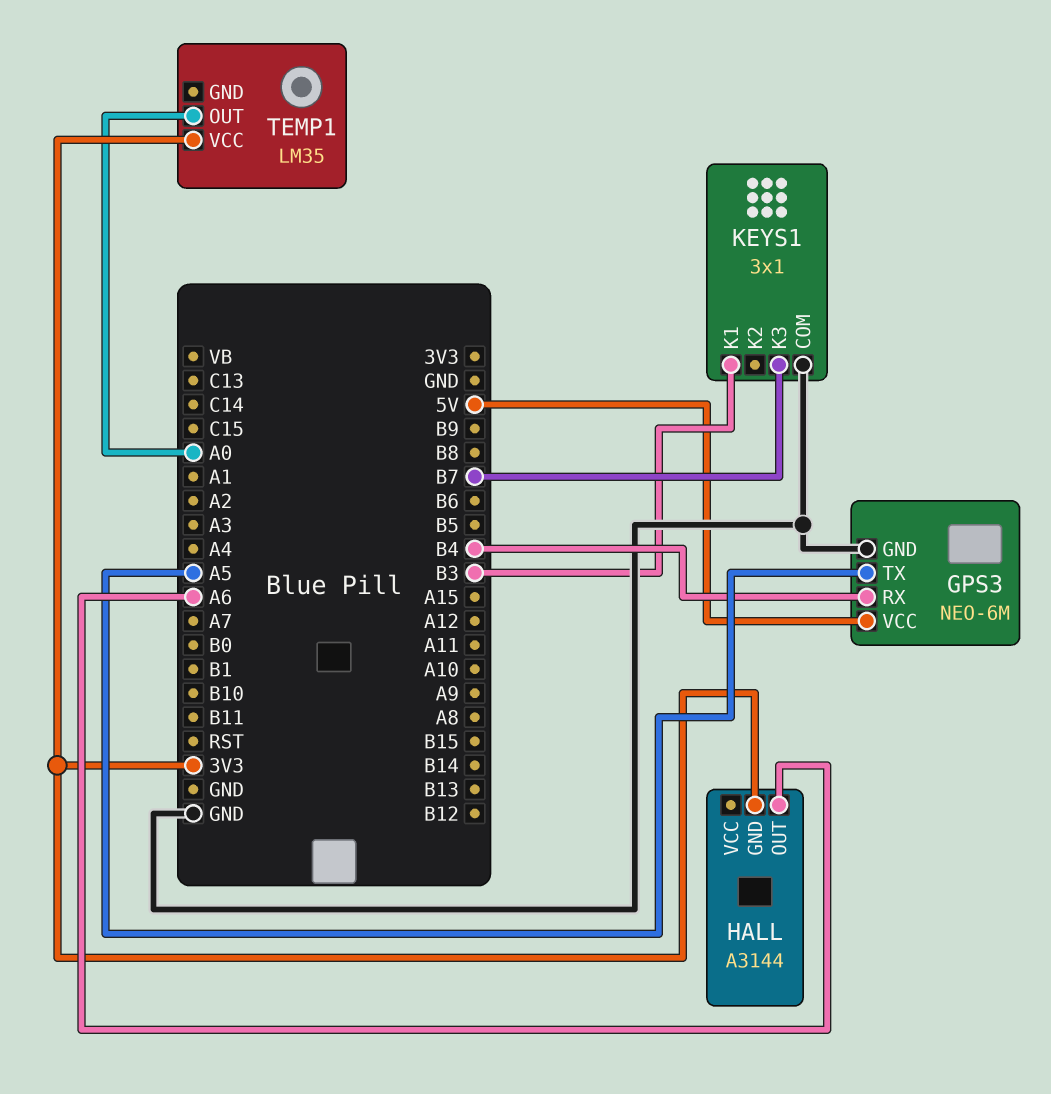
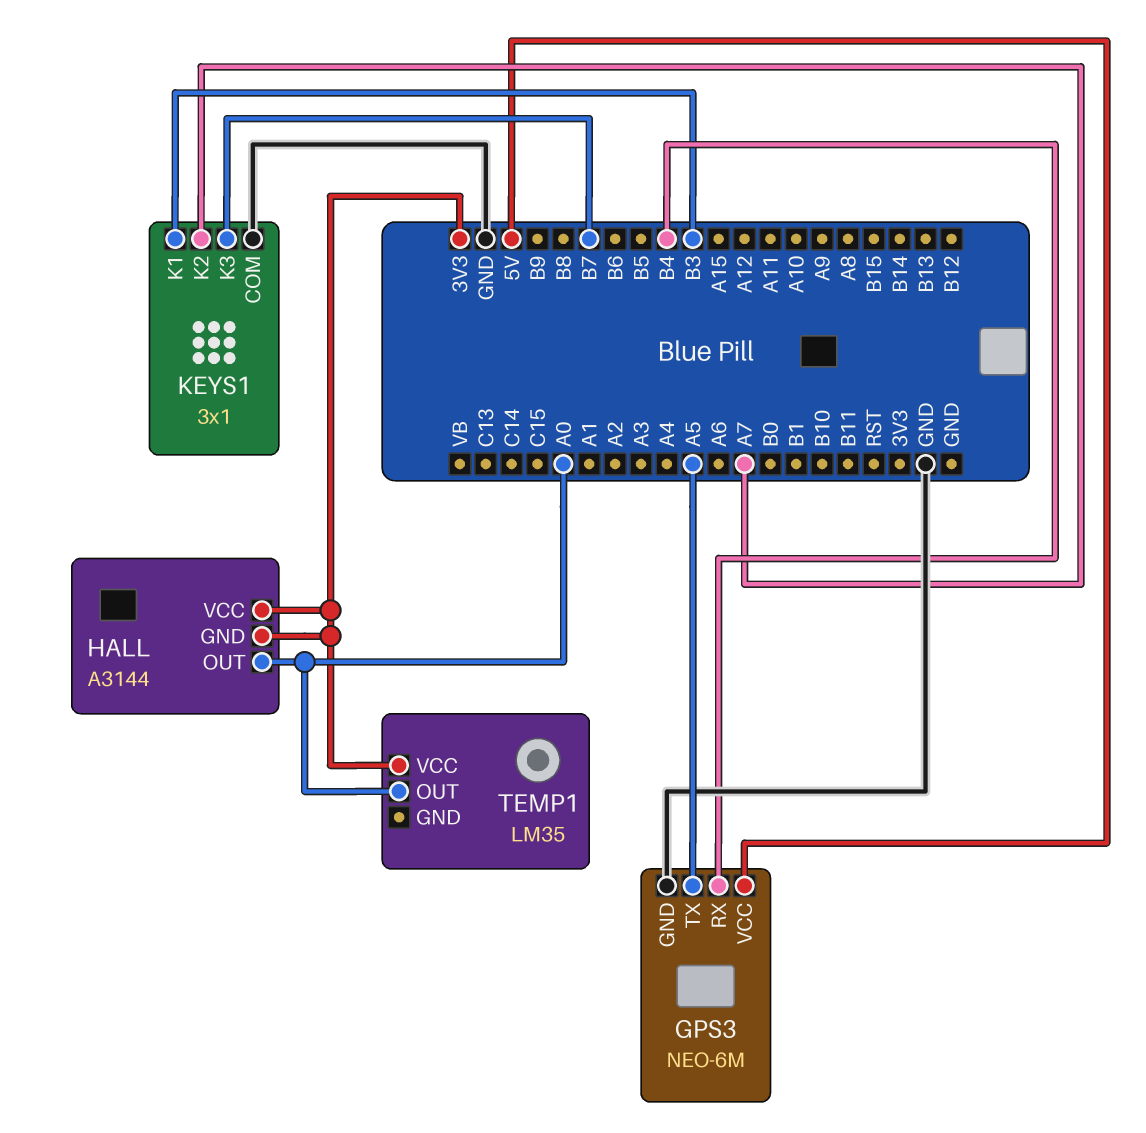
HALL pin OUT: A6 -> A0
HALL pin VCC: none -> 3V3
KEYS1 pin K2: none -> A7

